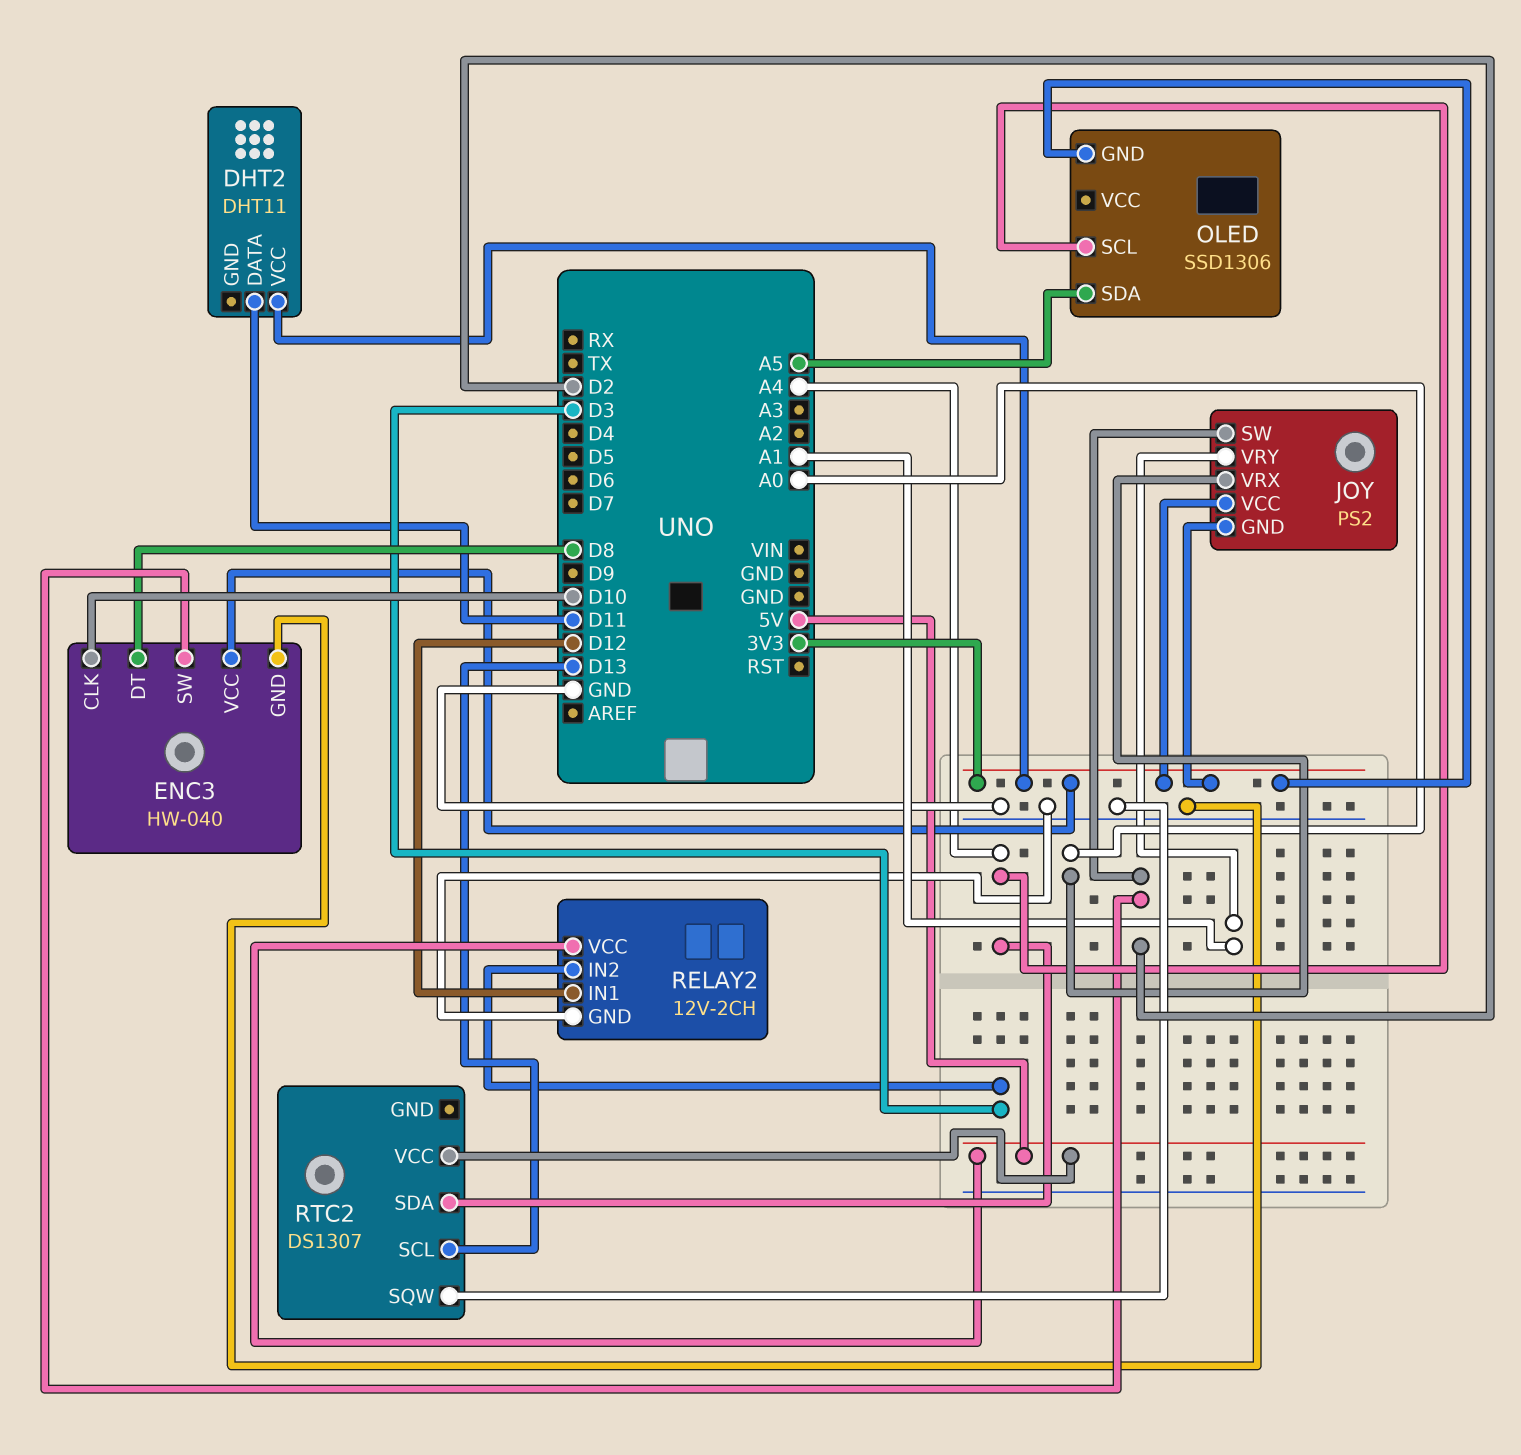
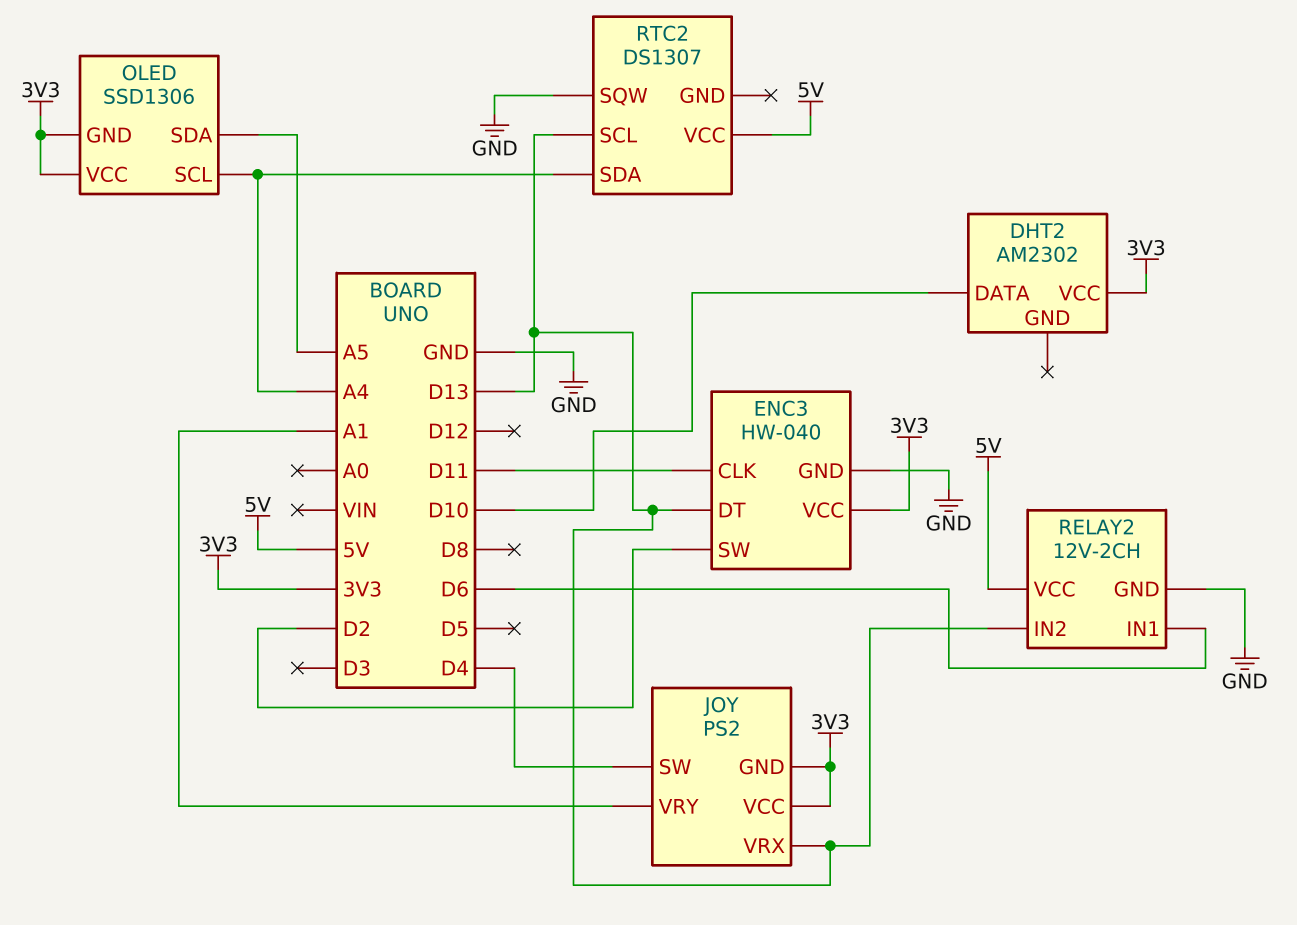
DHT2: DHT11 -> AM2302
DHT2 pin DATA: D11 -> D10
ENC3 pin CLK: D10 -> D11
ENC3 pin DT: D8 -> D13
JOY pin SW: D2 -> D4
JOY pin VRX: A0 -> D13
OLED pin VCC: none -> 3V3
RELAY2 pin IN1: D12 -> D6
RELAY2 pin IN2: D3 -> D13

